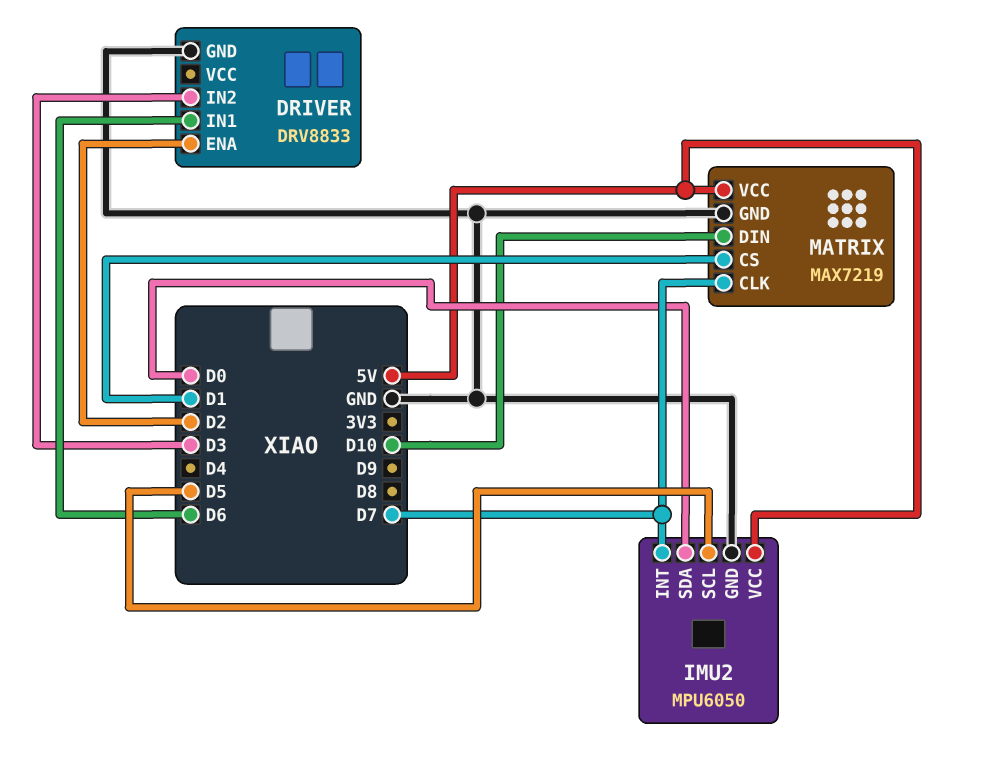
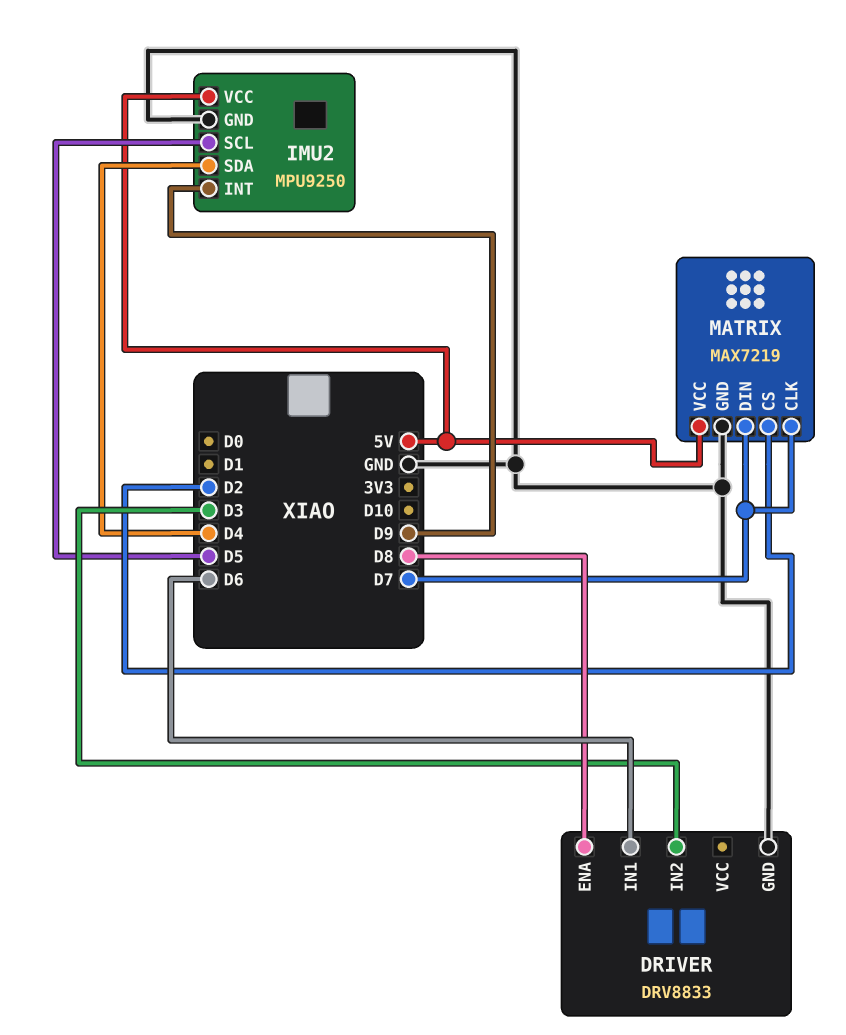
DRIVER pin ENA: D2 -> D8
IMU2: MPU6050 -> MPU9250
IMU2 pin INT: D7 -> D9
IMU2 pin SDA: D0 -> D4
MATRIX pin CS: D1 -> D2
MATRIX pin DIN: D10 -> D7

